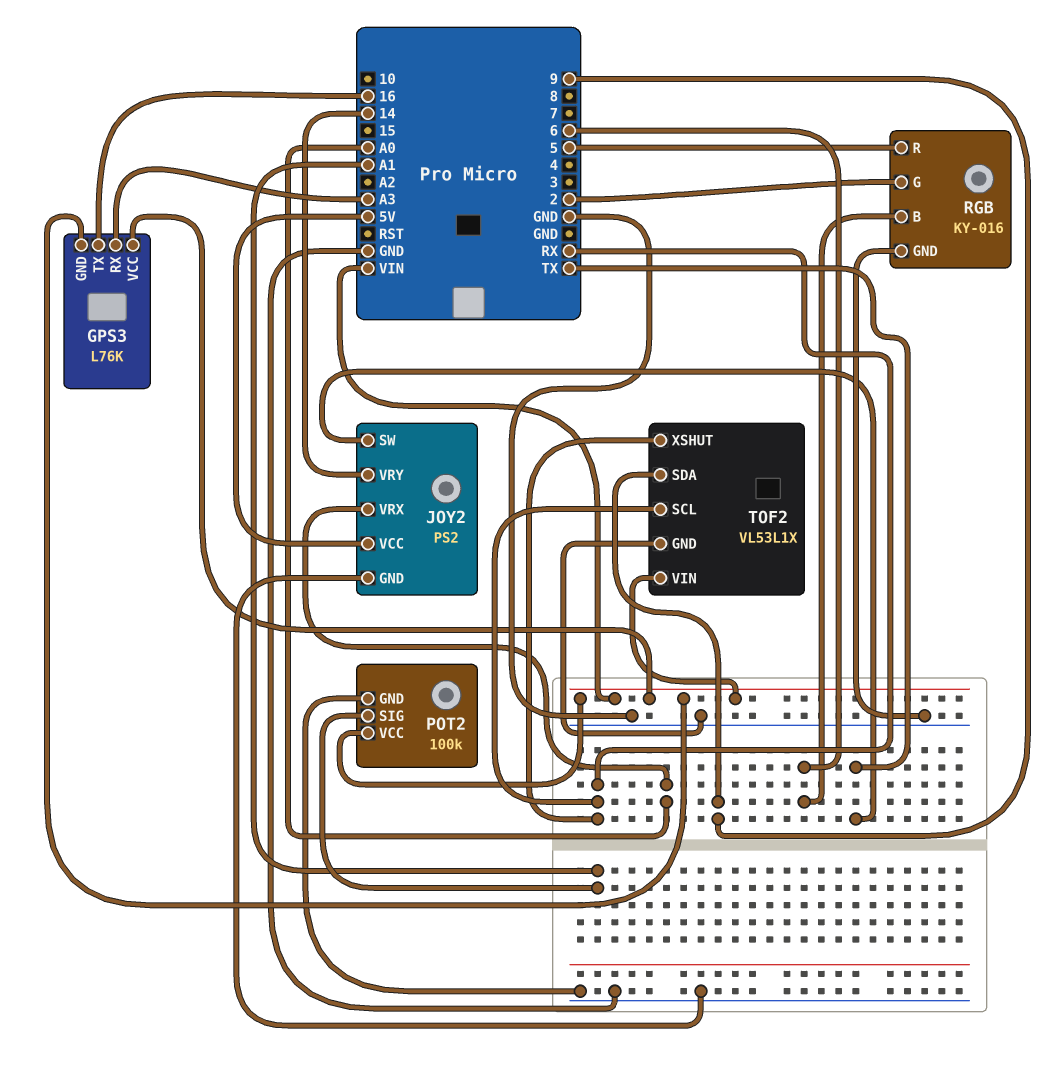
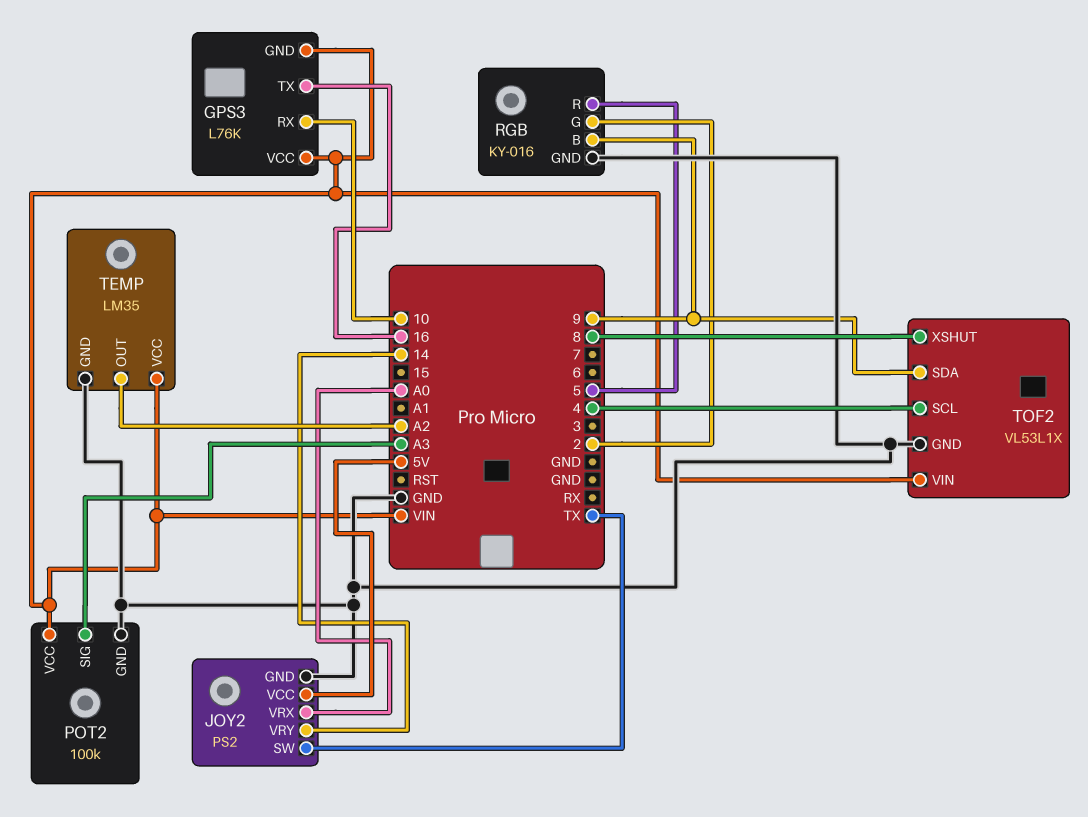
GPS3 pin RX: A3 -> 10
POT2 pin SIG: A1 -> A3
RGB pin B: 6 -> 9
TEMP: none -> LM35
TEMP pin GND: none -> GND
TEMP pin OUT: none -> A2
TEMP pin VCC: none -> VIN
TOF2 pin SCL: RX -> 4
TOF2 pin XSHUT: RX -> 8

